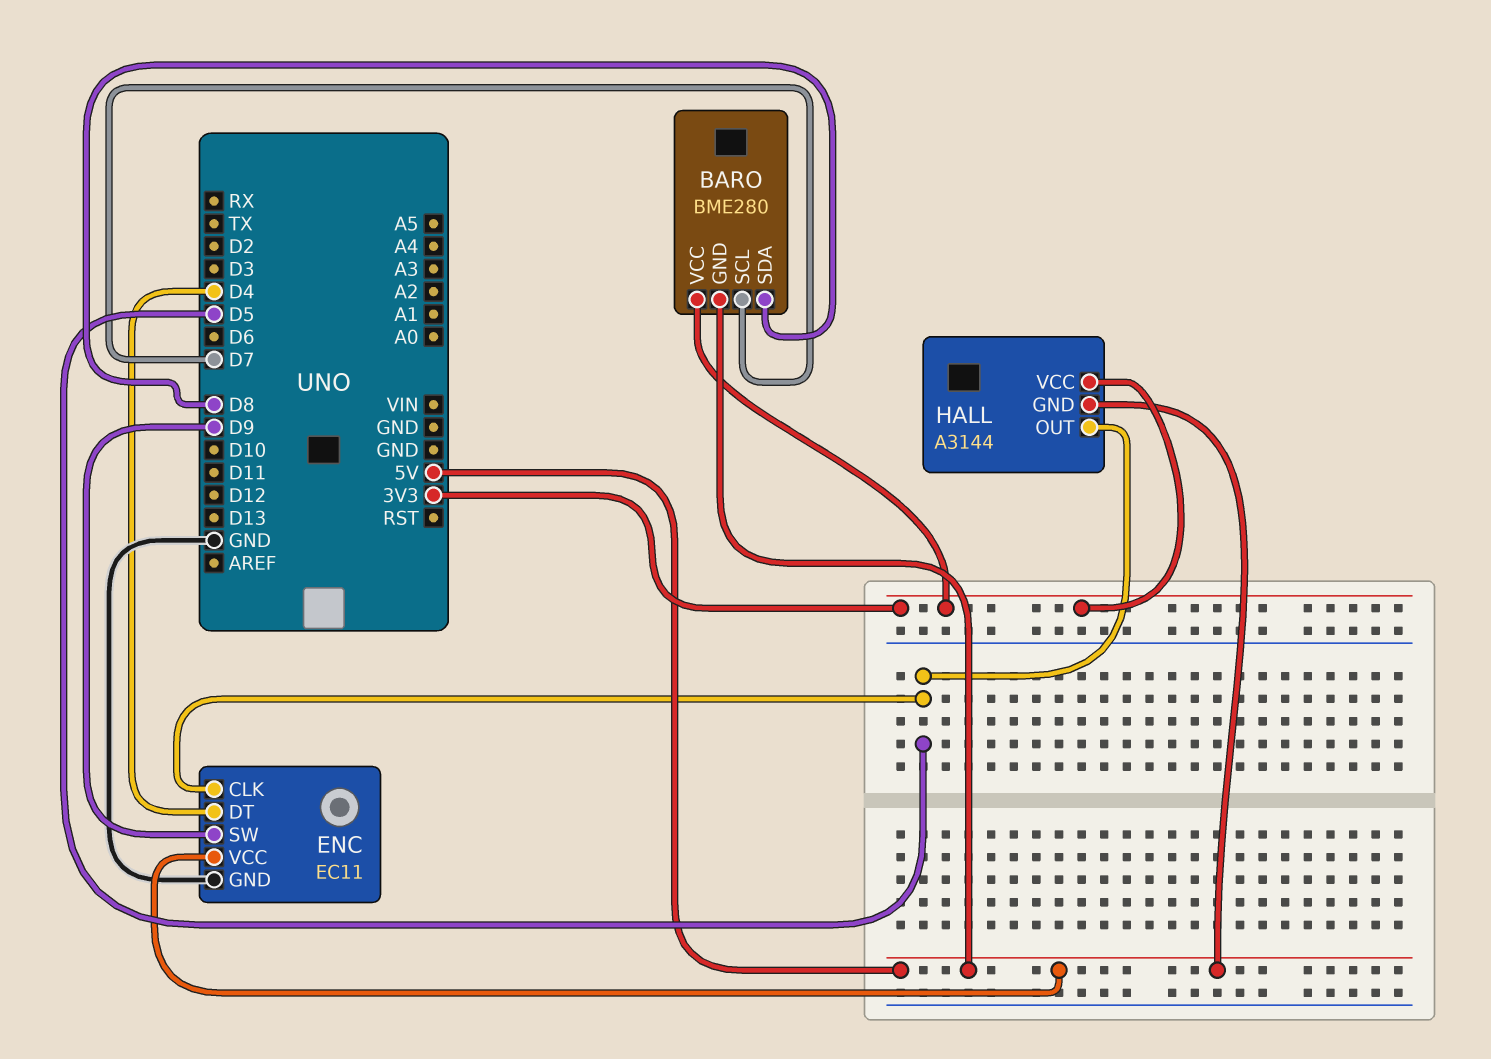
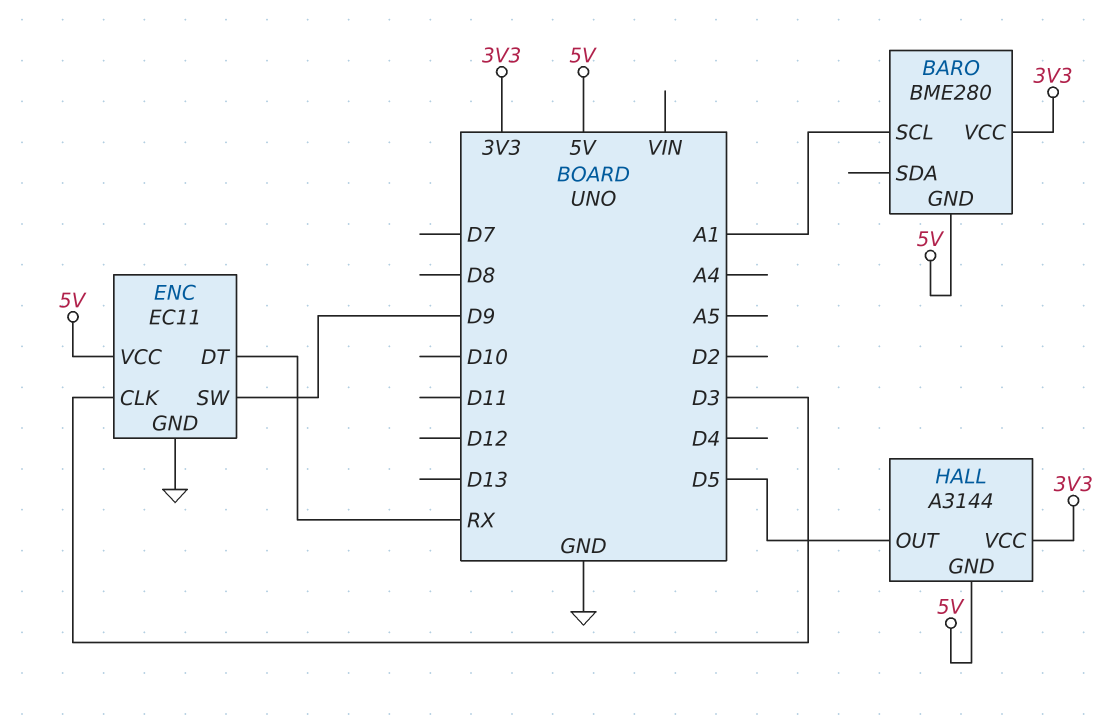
BARO pin SCL: D7 -> A1
BARO pin SDA: D8 -> none
ENC pin CLK: D5 -> D3
ENC pin DT: D4 -> RX

